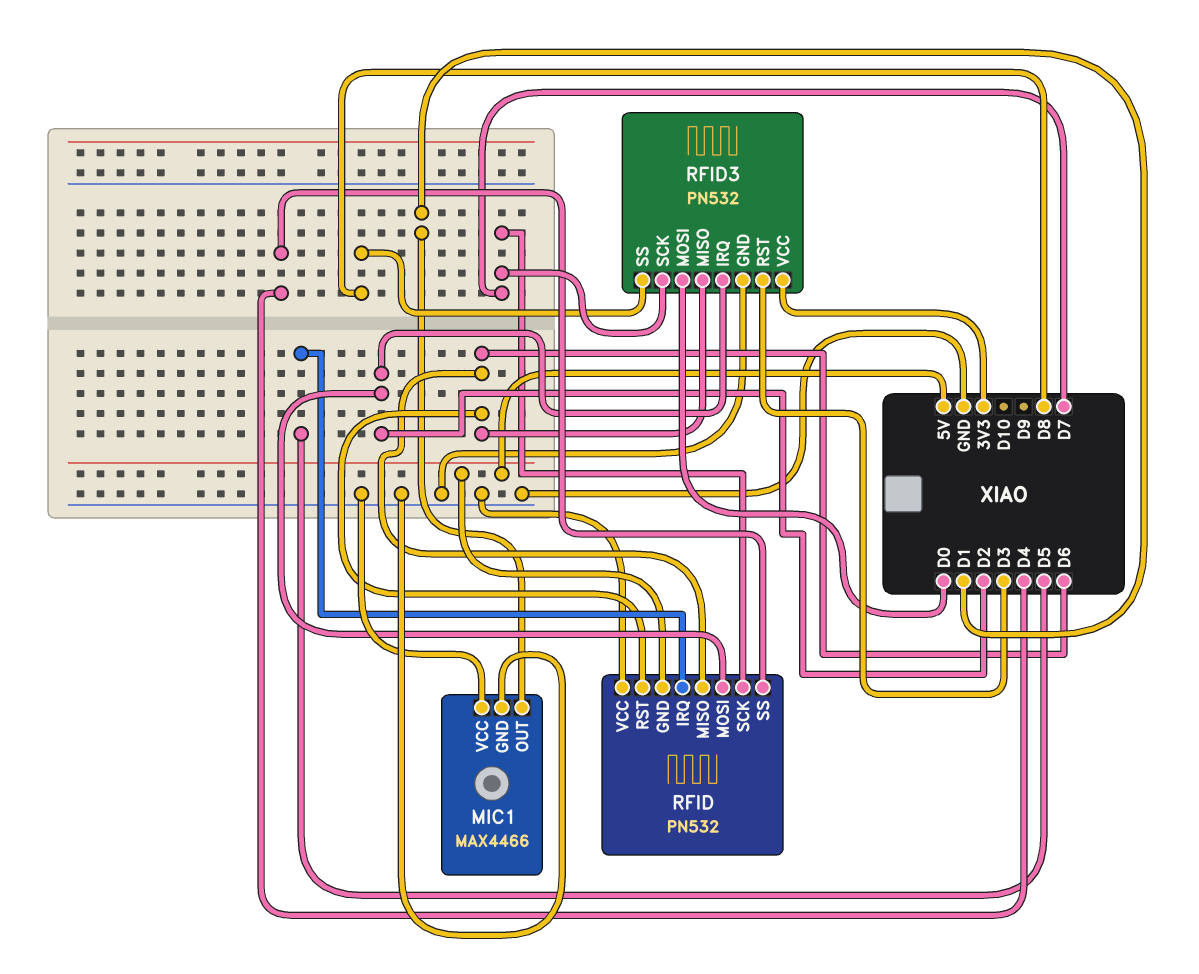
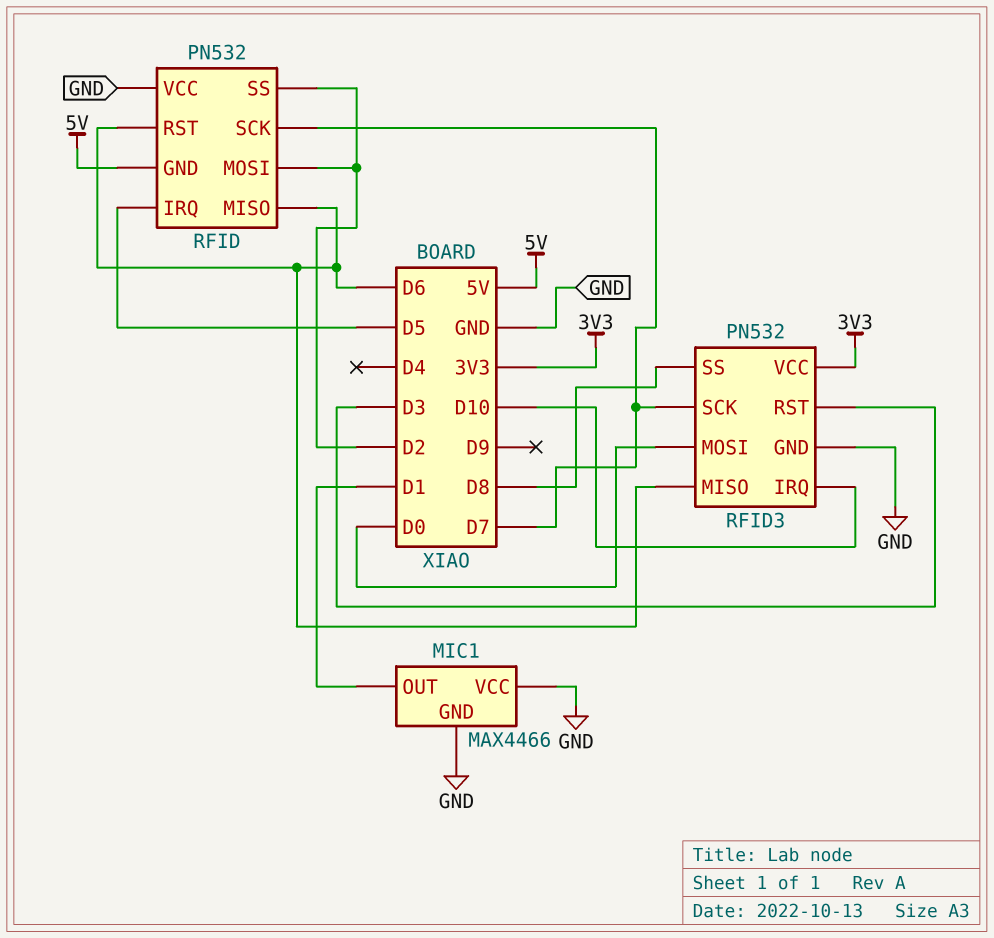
RFID pin SS: D4 -> D2
RFID3 pin IRQ: D2 -> D10

